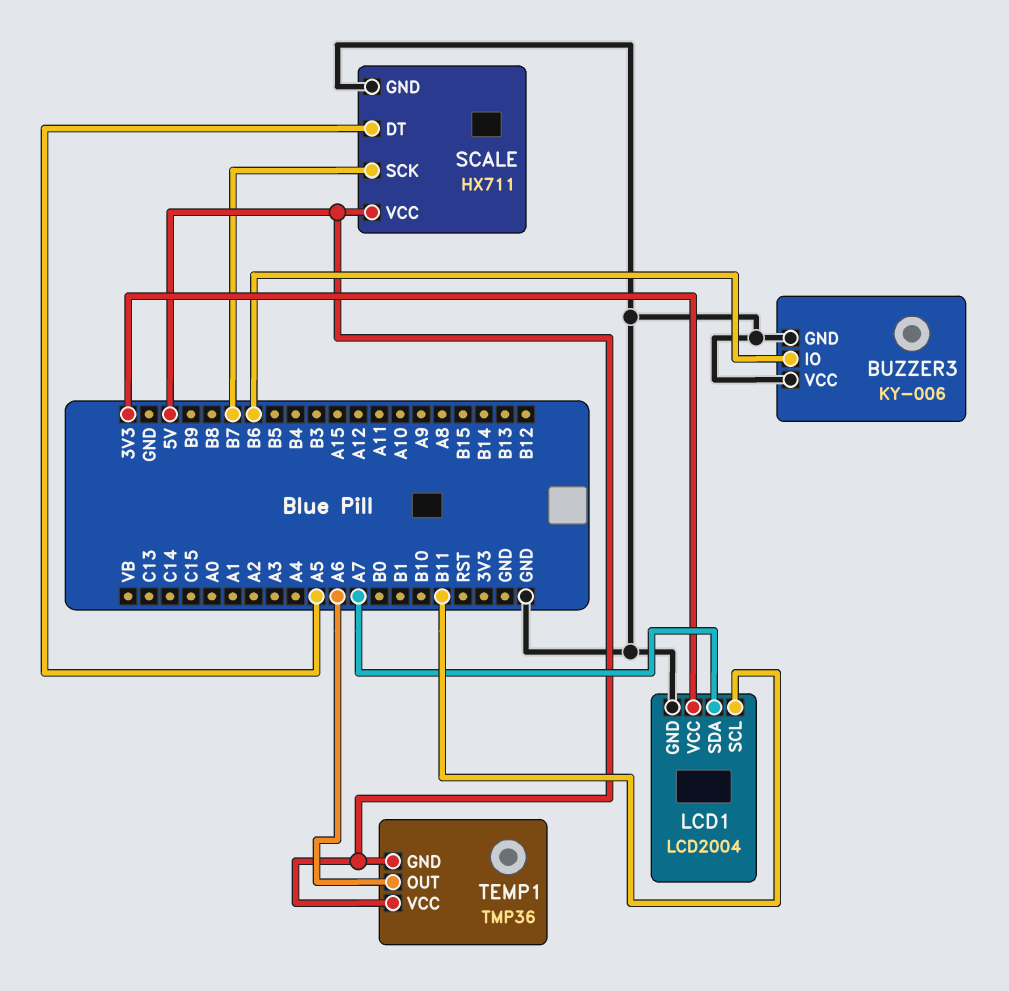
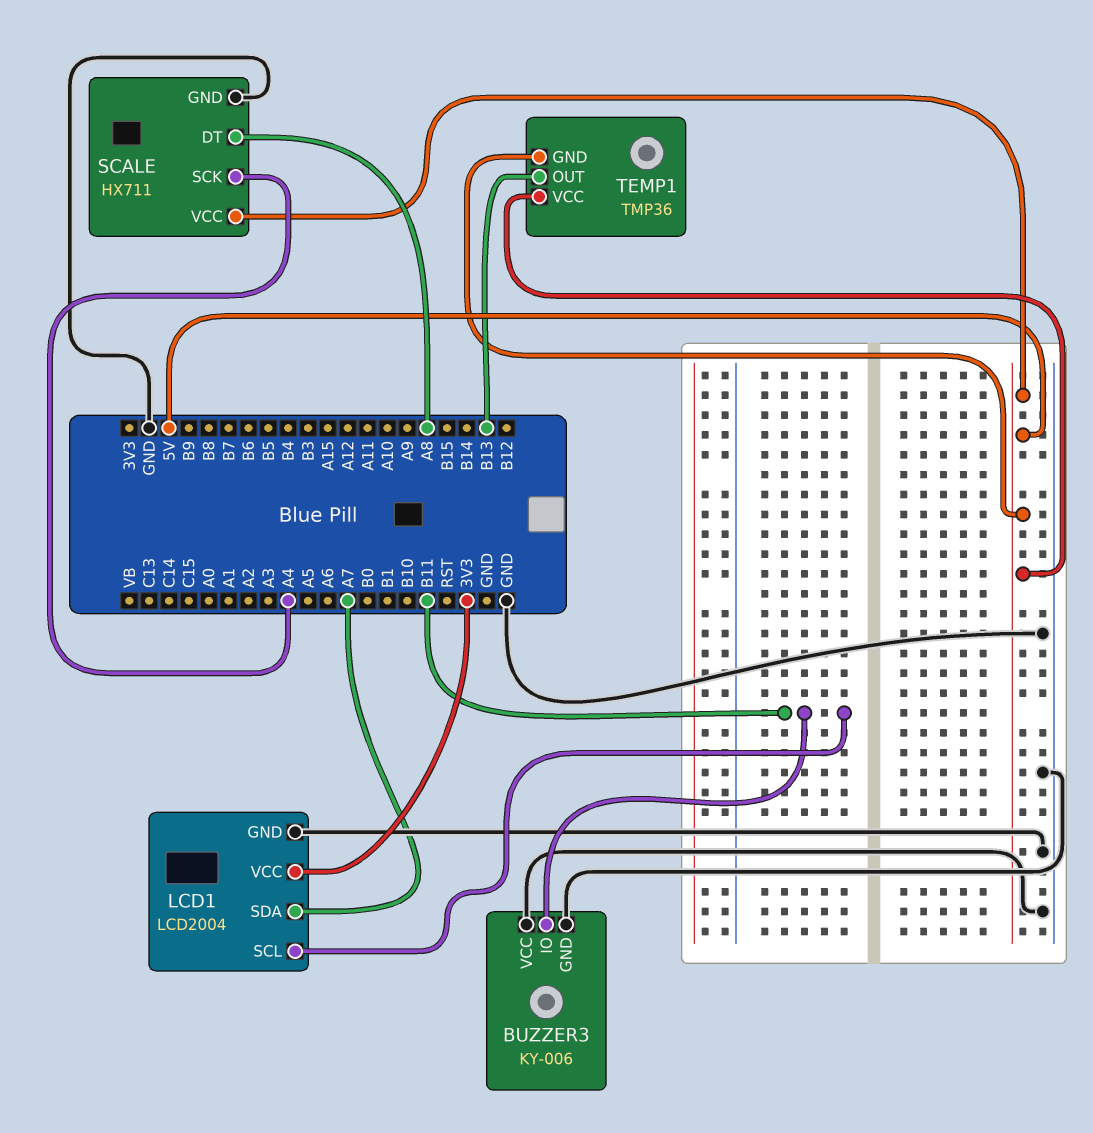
BUZZER3 pin IO: B6 -> B11
SCALE pin DT: A5 -> A8
SCALE pin SCK: B7 -> A4
TEMP1 pin OUT: A6 -> B13

